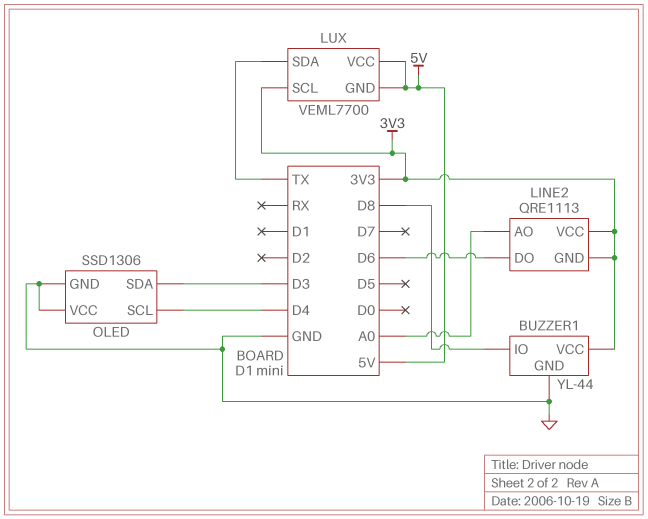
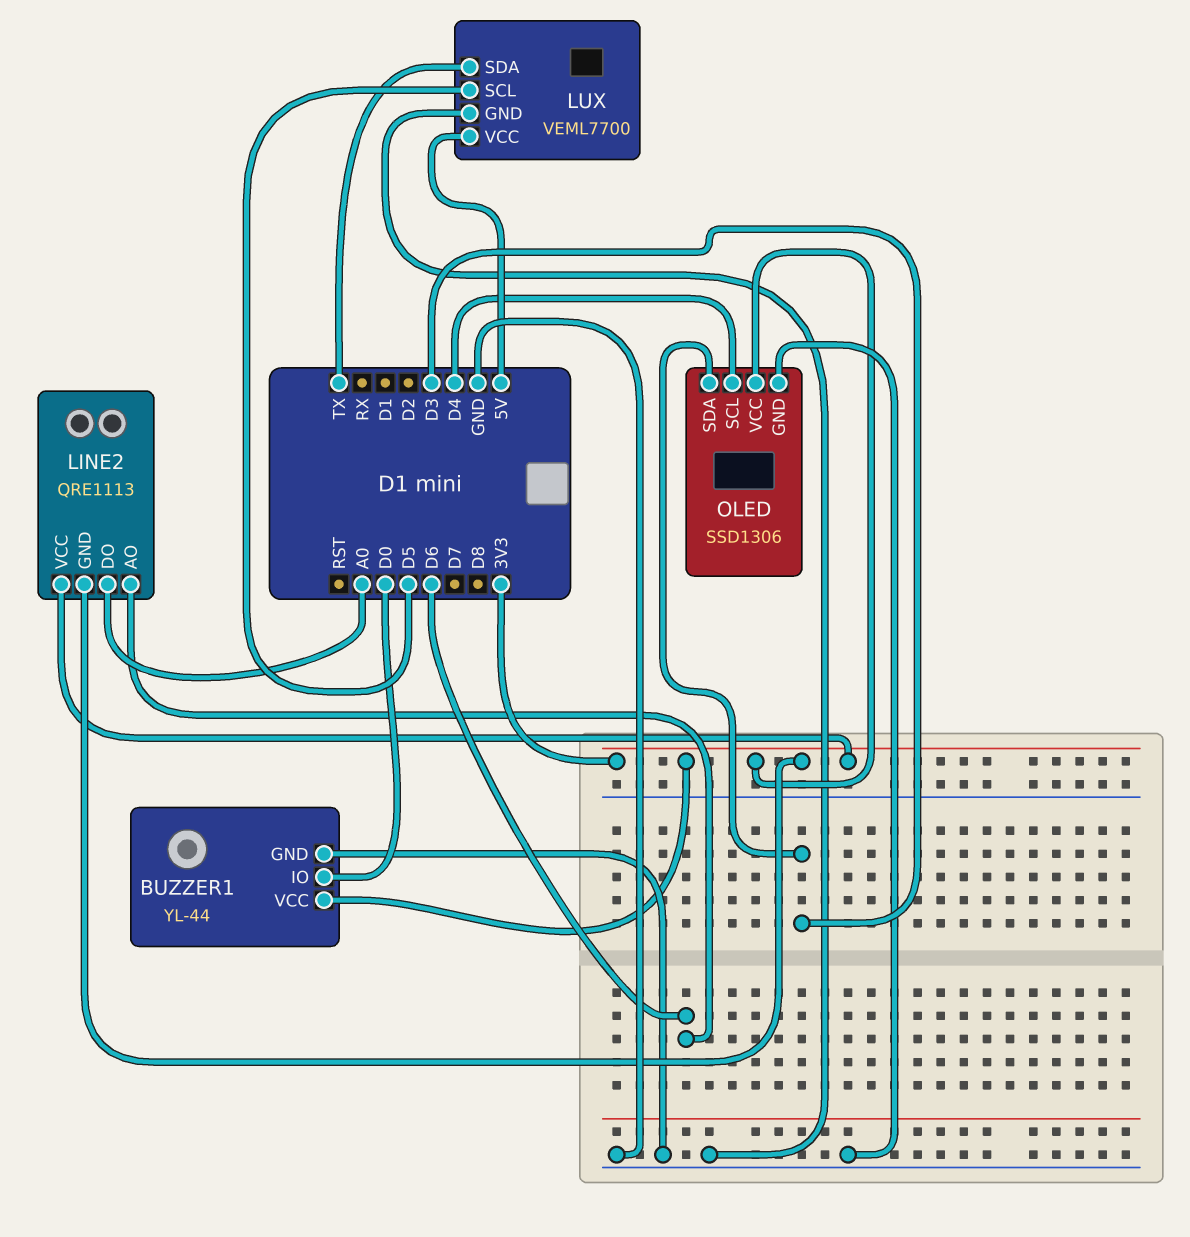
BUZZER1 pin IO: D8 -> D0
LINE2 pin AO: A0 -> D6
LINE2 pin DO: D6 -> A0
LUX pin GND: 5V -> GND
LUX pin SCL: 3V3 -> D5
OLED pin VCC: GND -> 3V3

